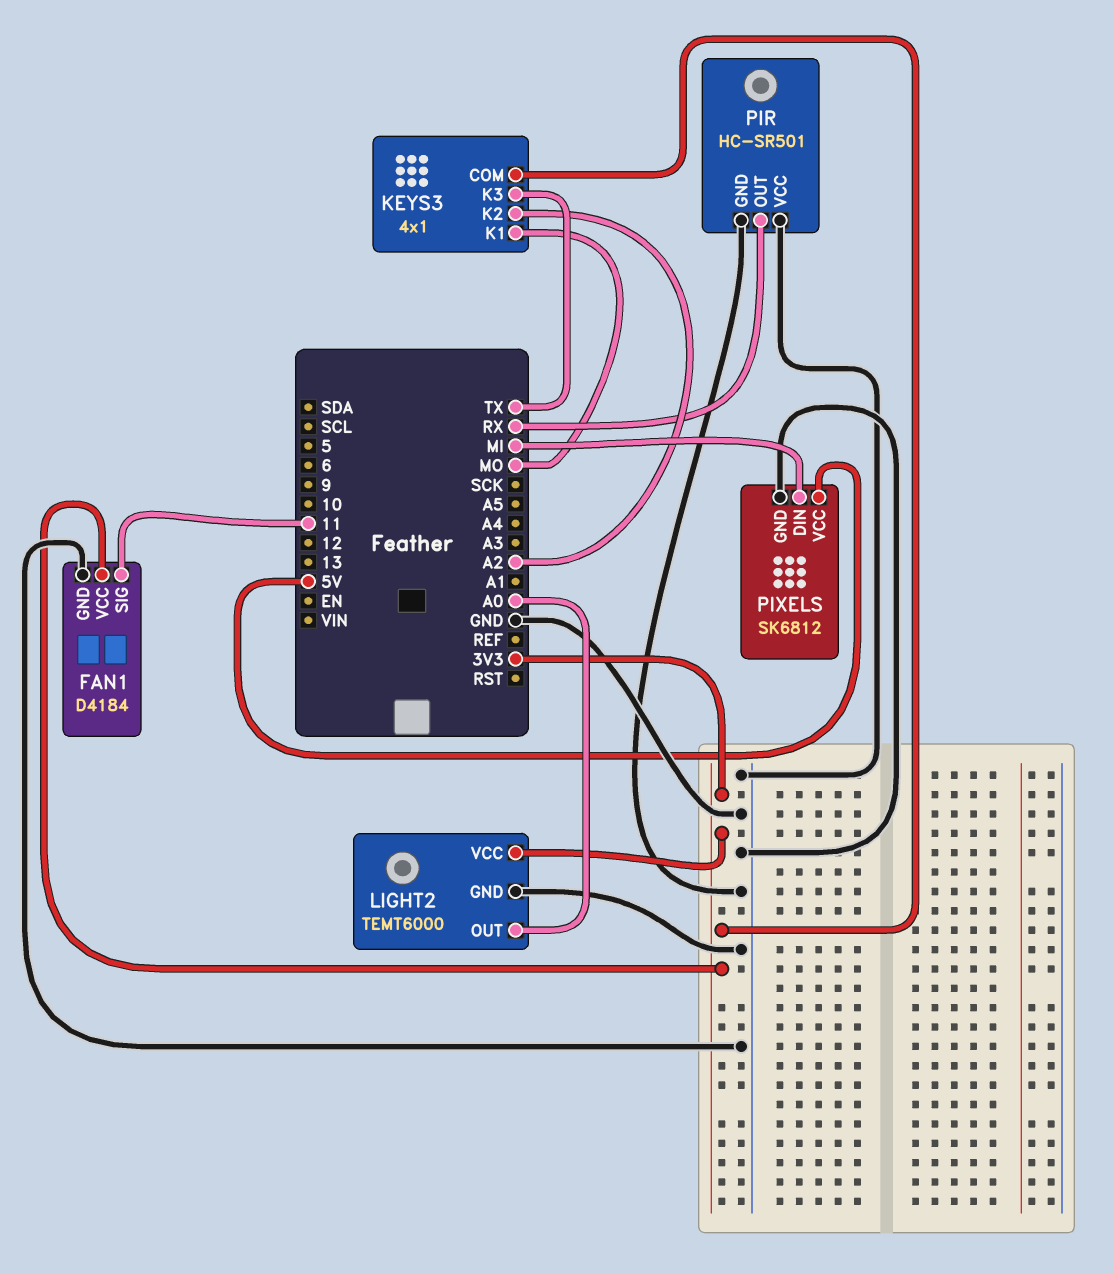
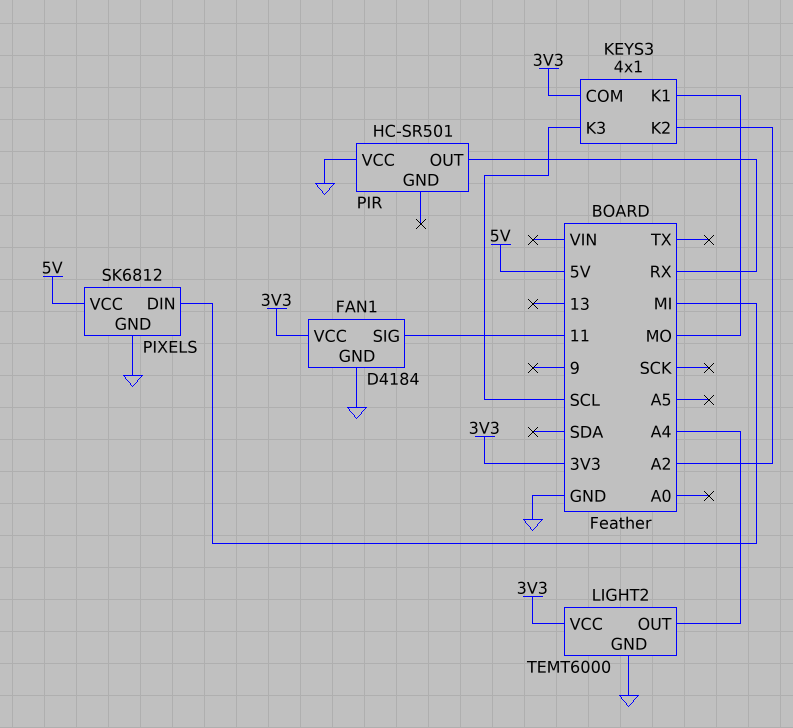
KEYS3 pin K3: TX -> SCL
LIGHT2 pin OUT: A0 -> A4
PIR pin GND: GND -> none

